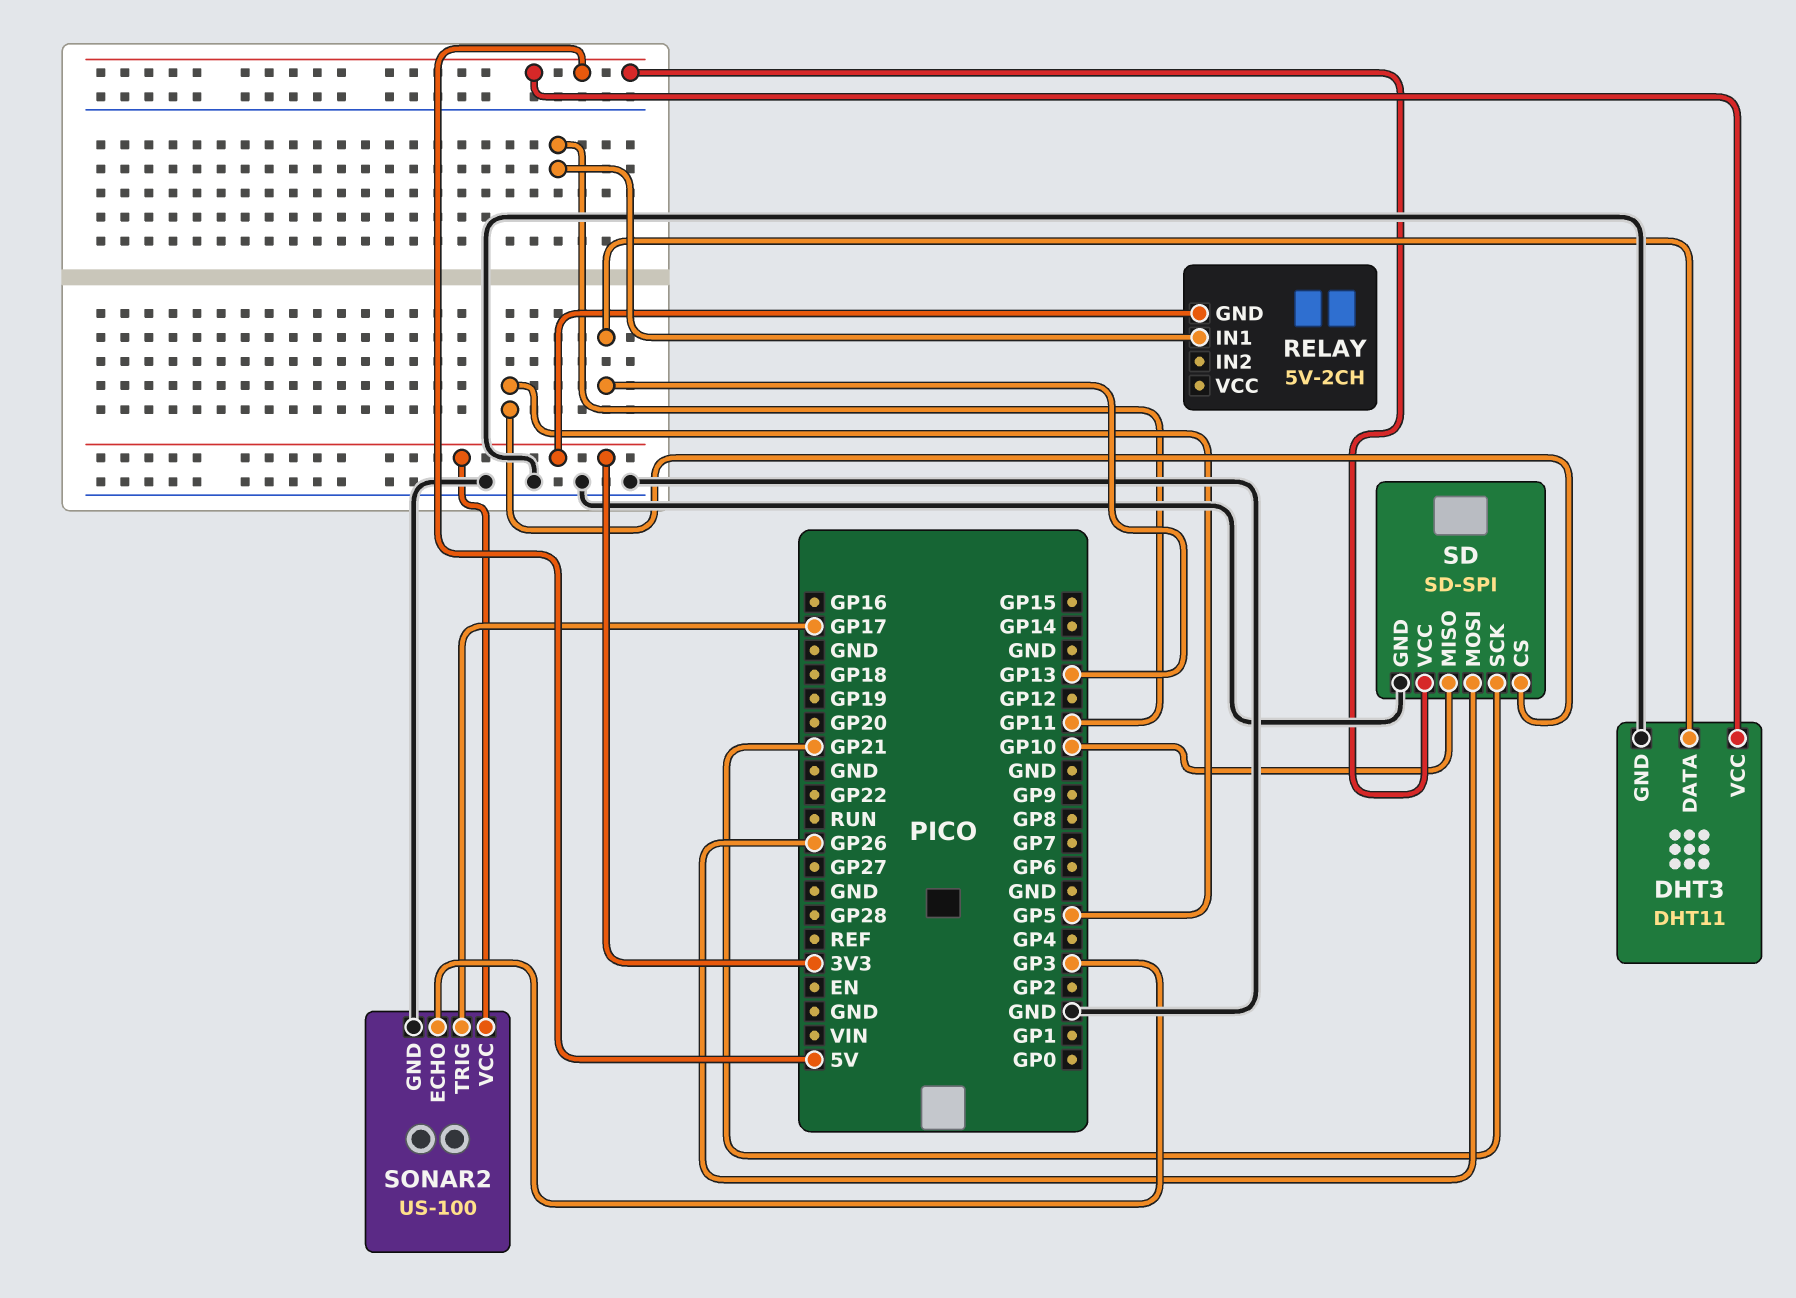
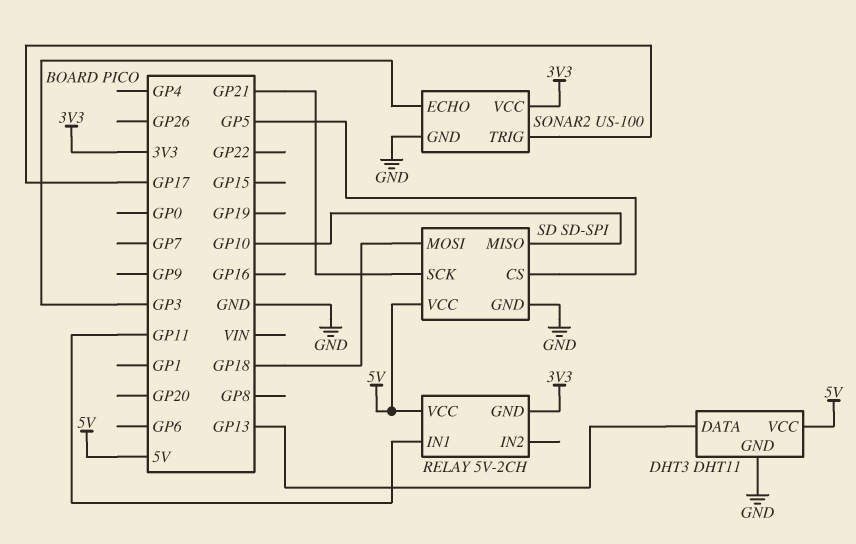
RELAY pin VCC: none -> 5V
SD pin MOSI: GP26 -> GP18

